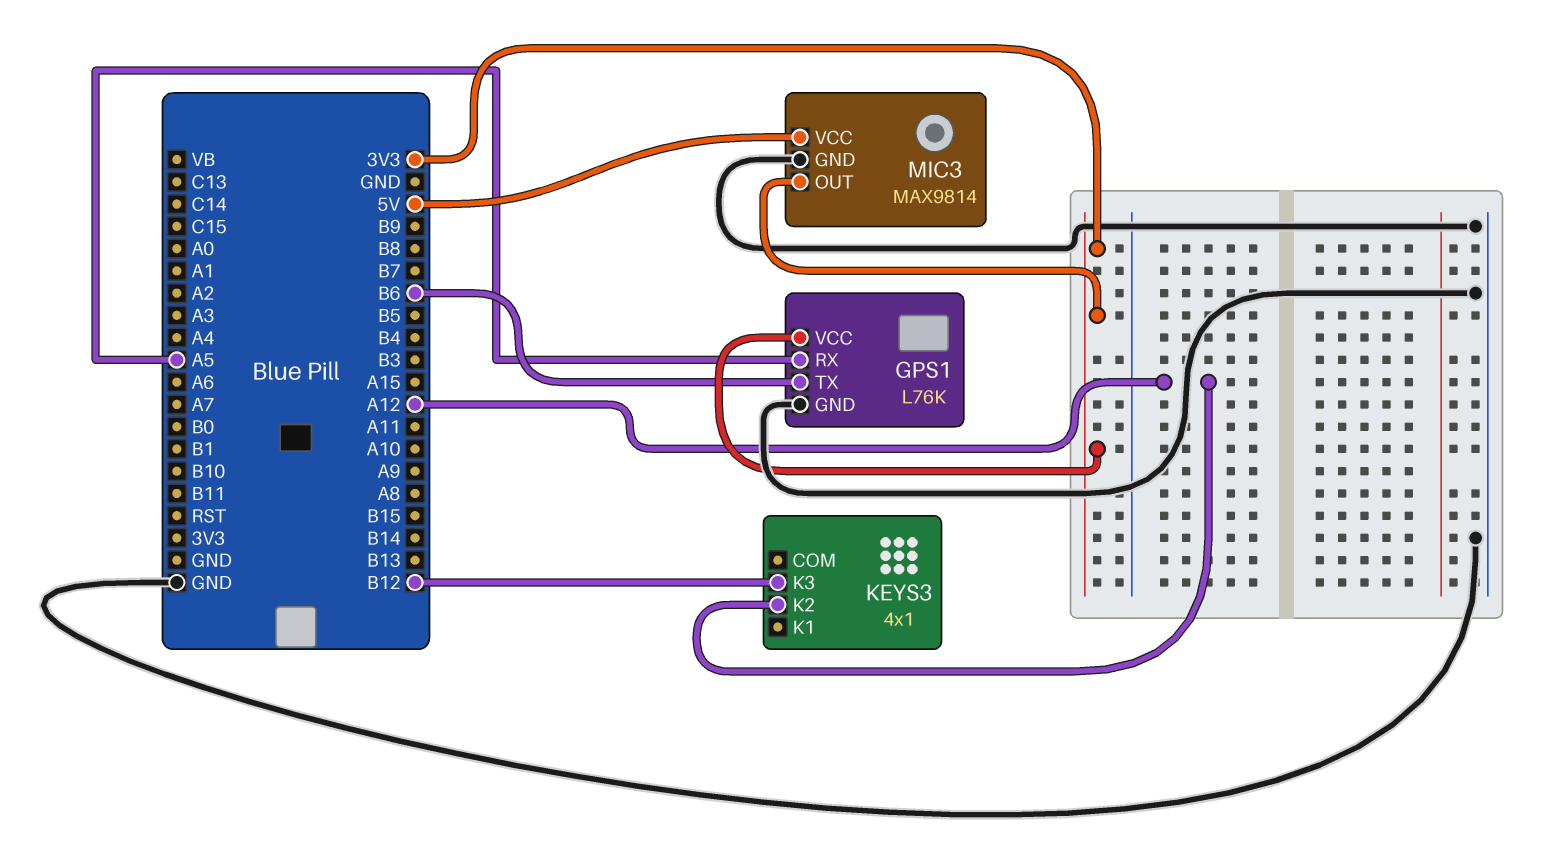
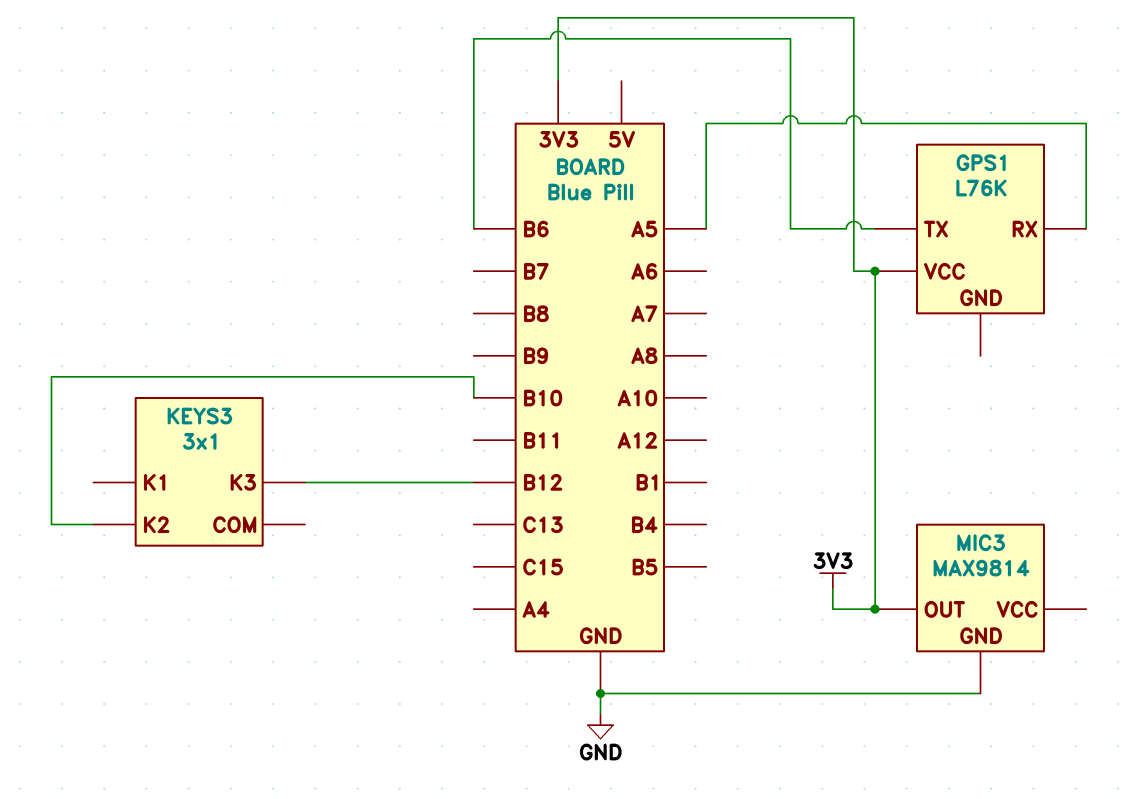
GPS1 pin GND: GND -> none
KEYS3: 4x1 -> 3x1
KEYS3 pin K2: A12 -> B10
MIC3 pin VCC: 5V -> none

